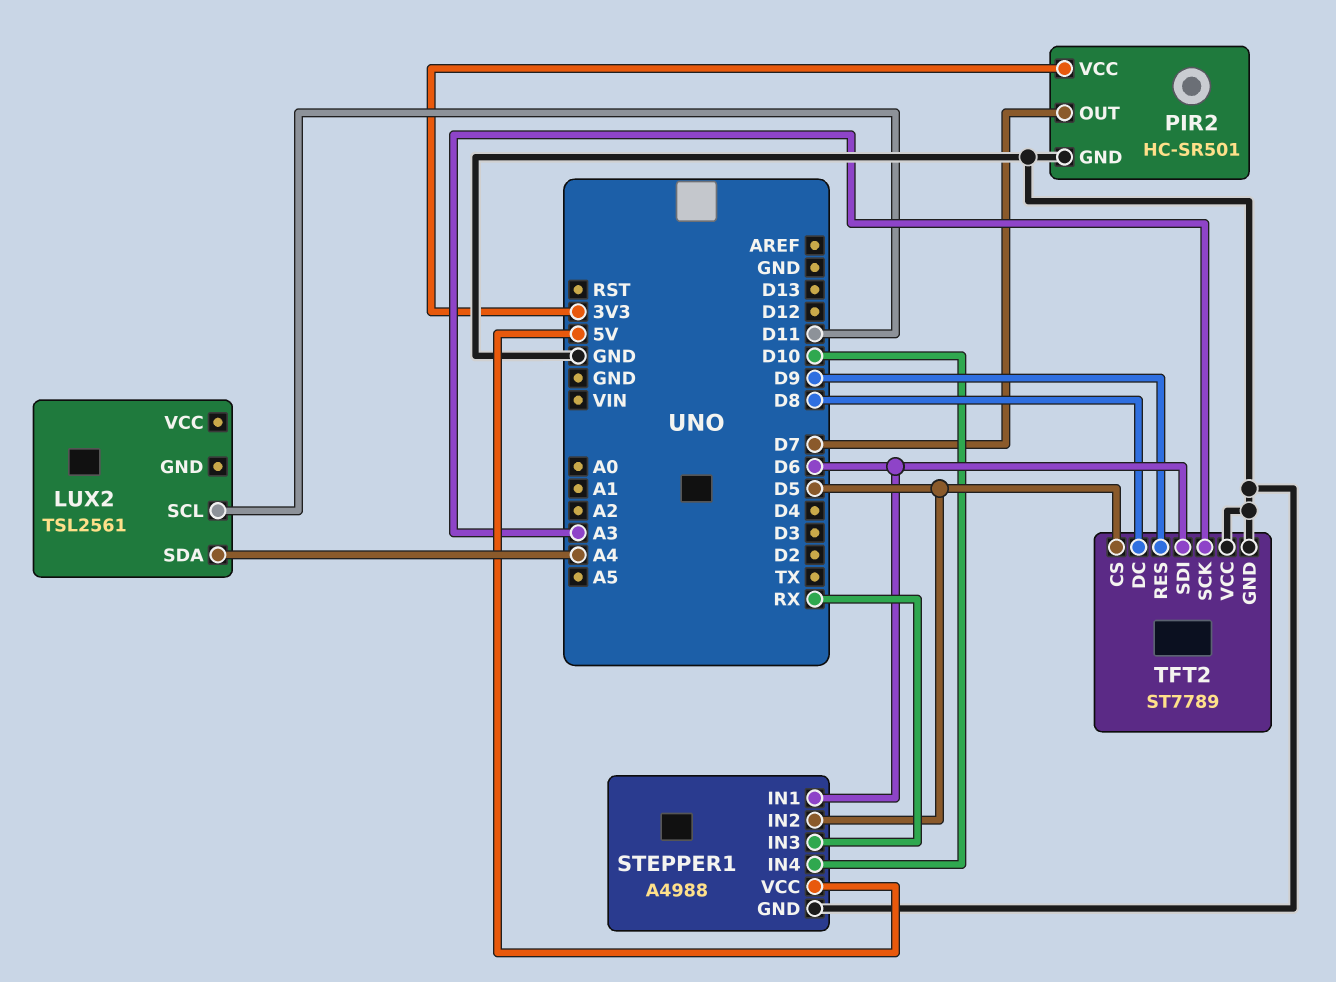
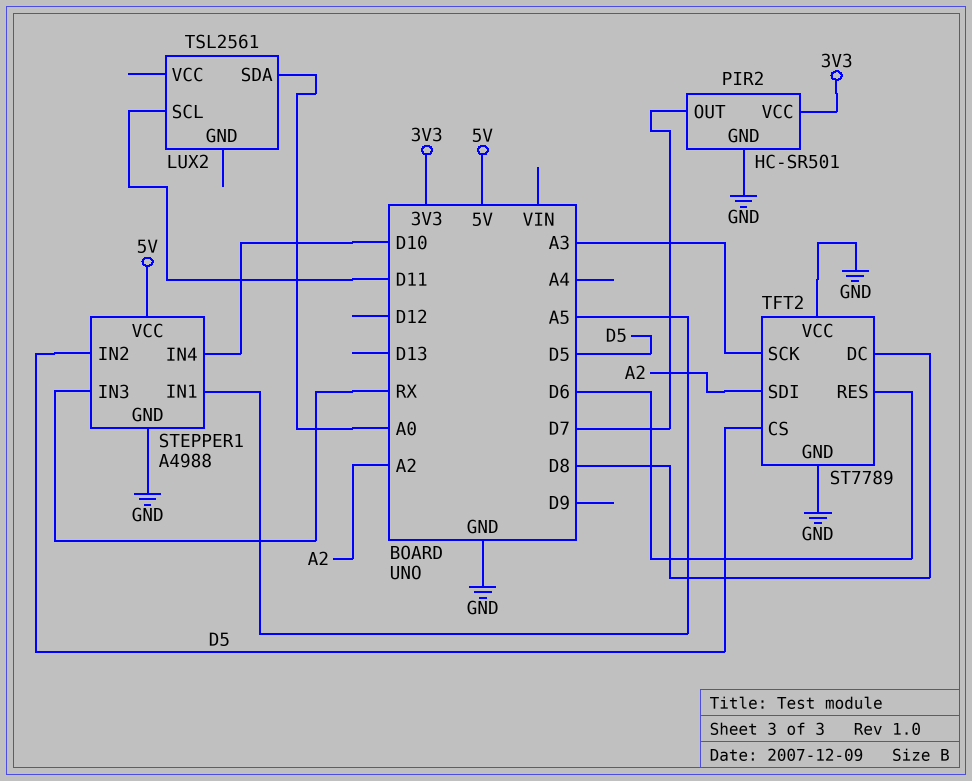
LUX2 pin SDA: A4 -> A0
STEPPER1 pin IN1: D6 -> A5
TFT2 pin RES: D9 -> D6
TFT2 pin SDI: D6 -> A2

